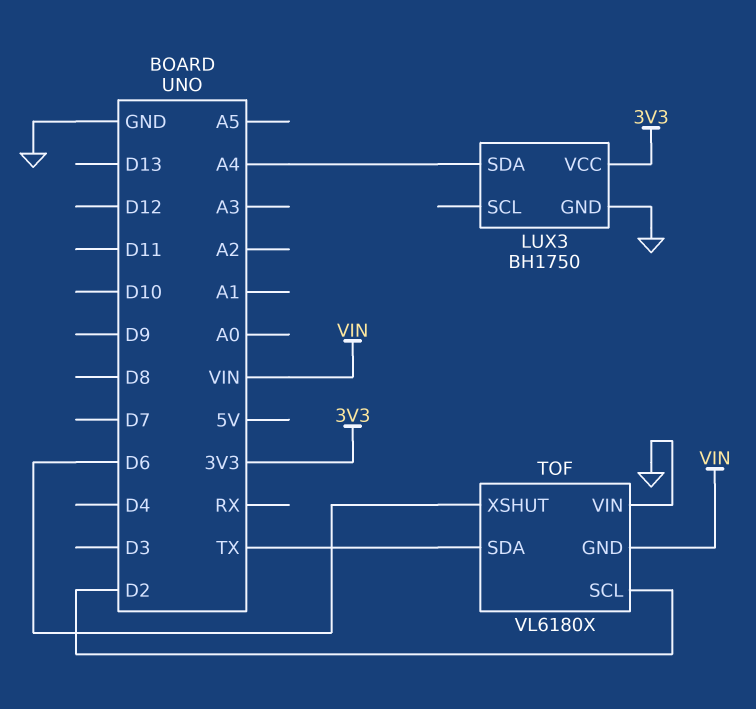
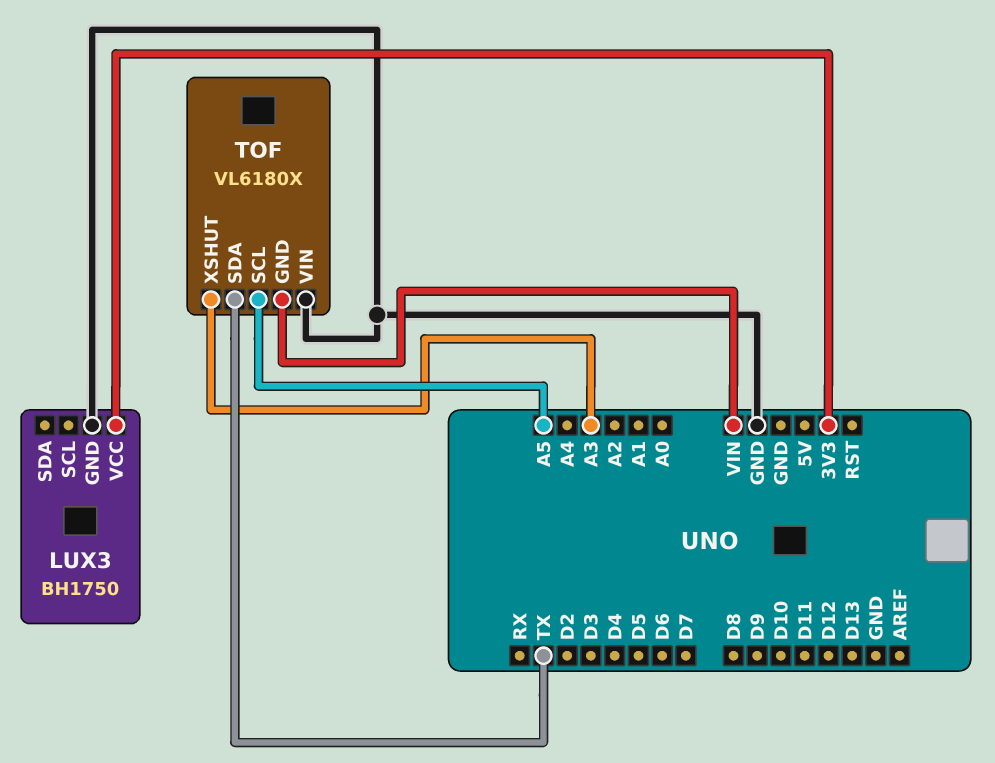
LUX3 pin SDA: A4 -> none
TOF pin SCL: D2 -> A5
TOF pin XSHUT: D6 -> A3

